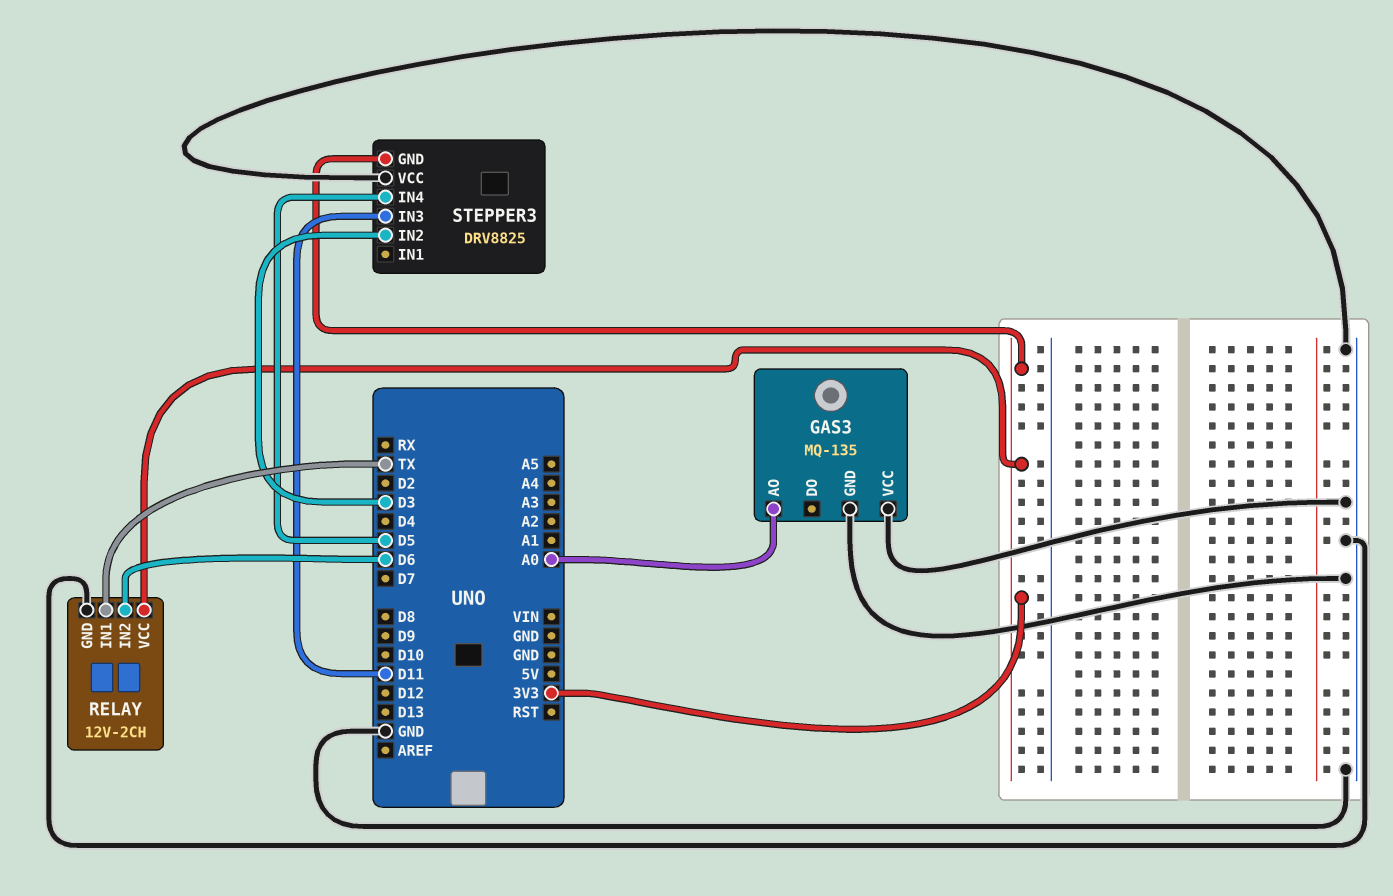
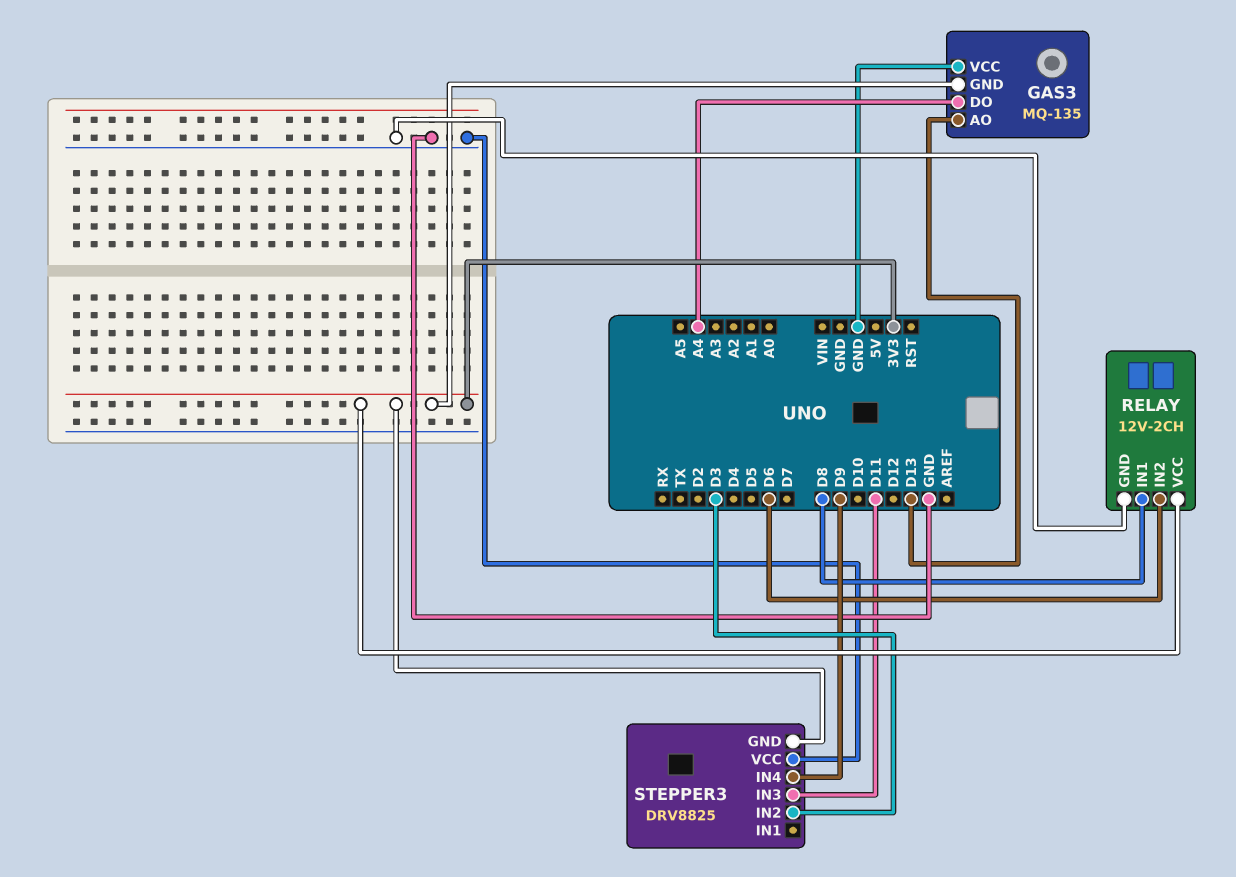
GAS3 pin AO: A0 -> D13
GAS3 pin DO: none -> A4
GAS3 pin GND: GND -> 3V3
RELAY pin IN1: TX -> D8
STEPPER3 pin IN4: D5 -> D9

